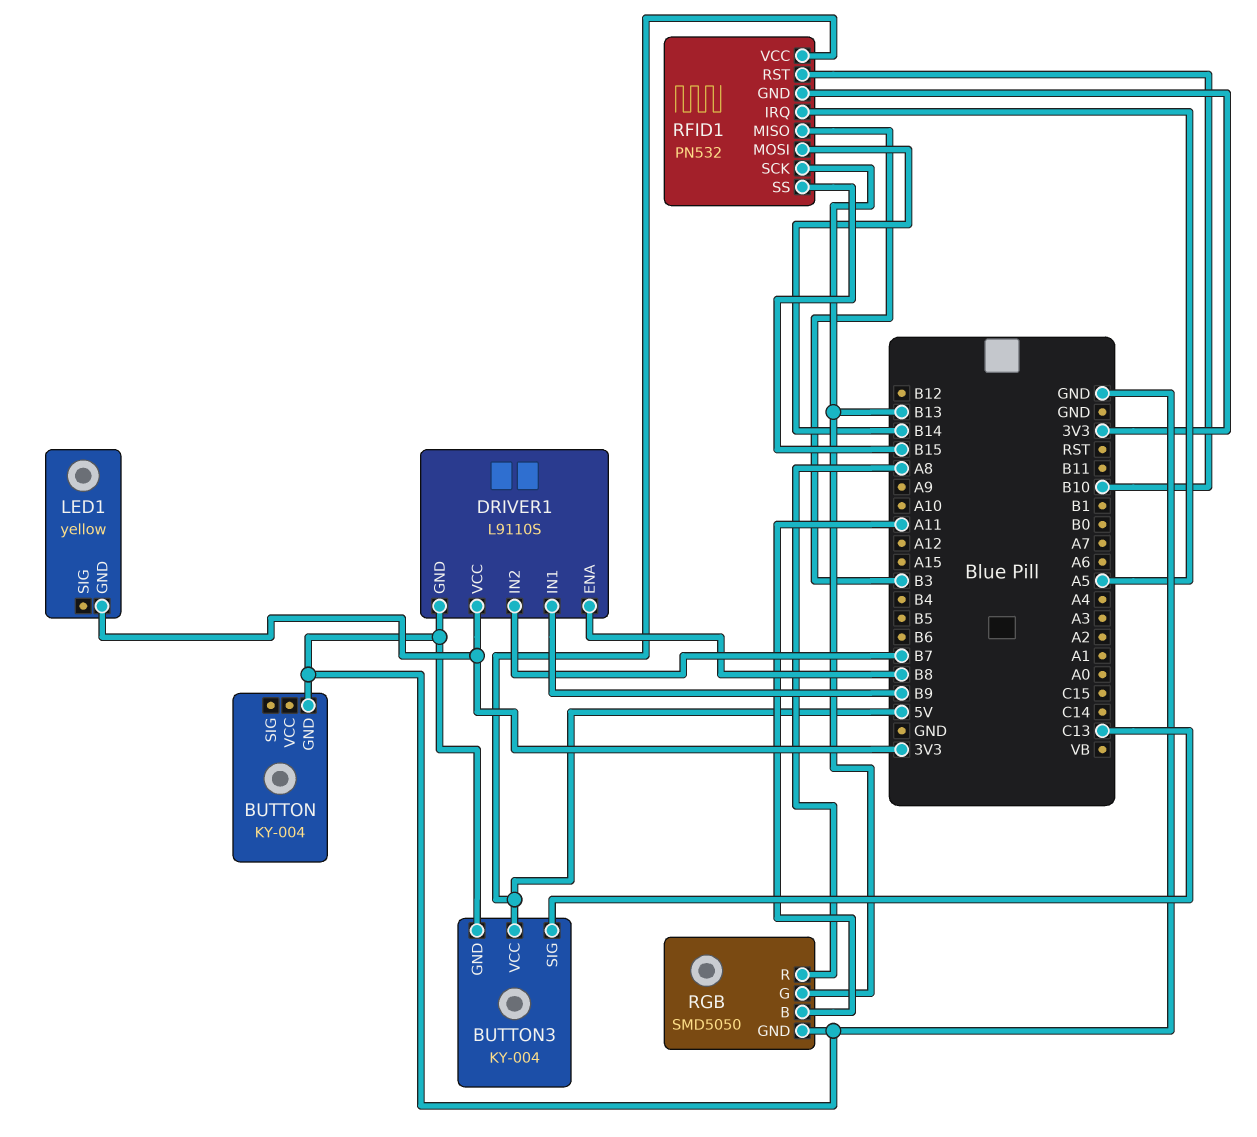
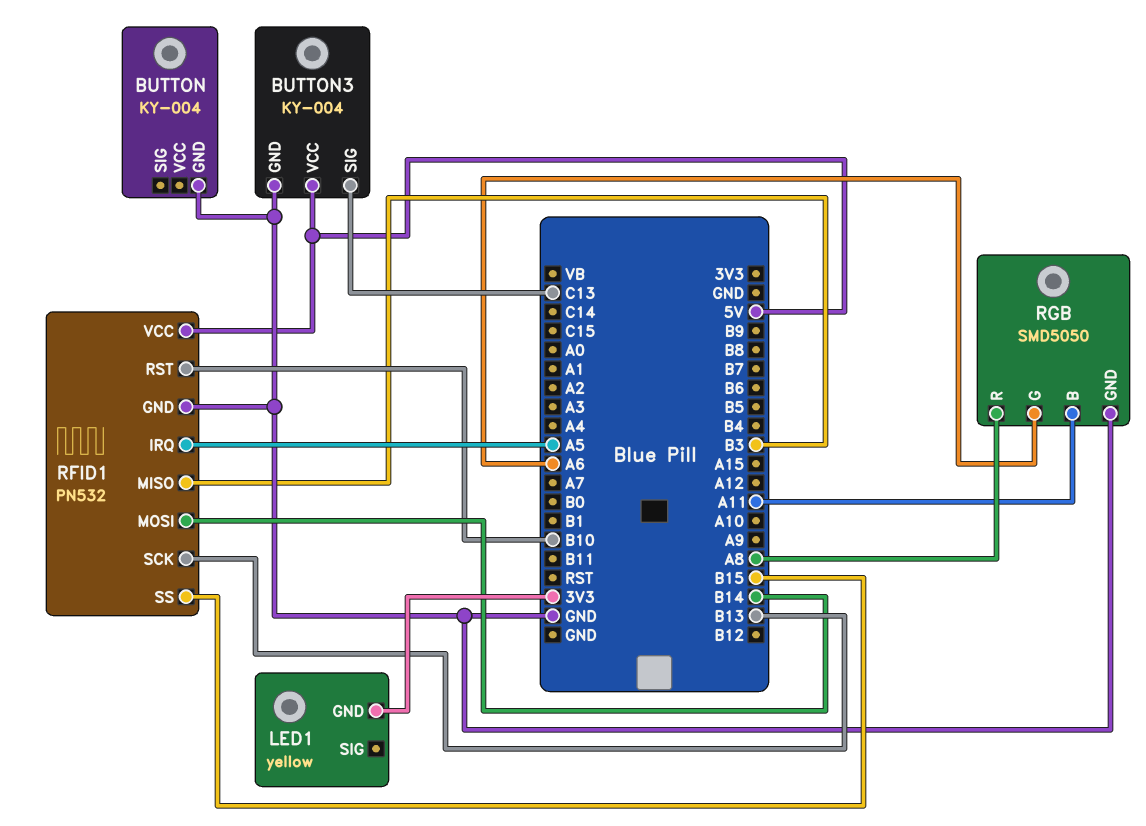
DRIVER1: L9110S -> none
DRIVER1 pin ENA: B8 -> none
DRIVER1 pin GND: GND -> none
DRIVER1 pin IN1: B9 -> none
DRIVER1 pin IN2: B7 -> none
DRIVER1 pin VCC: 3V3 -> none
RFID1 pin GND: 3V3 -> GND
RGB pin G: B13 -> A6

